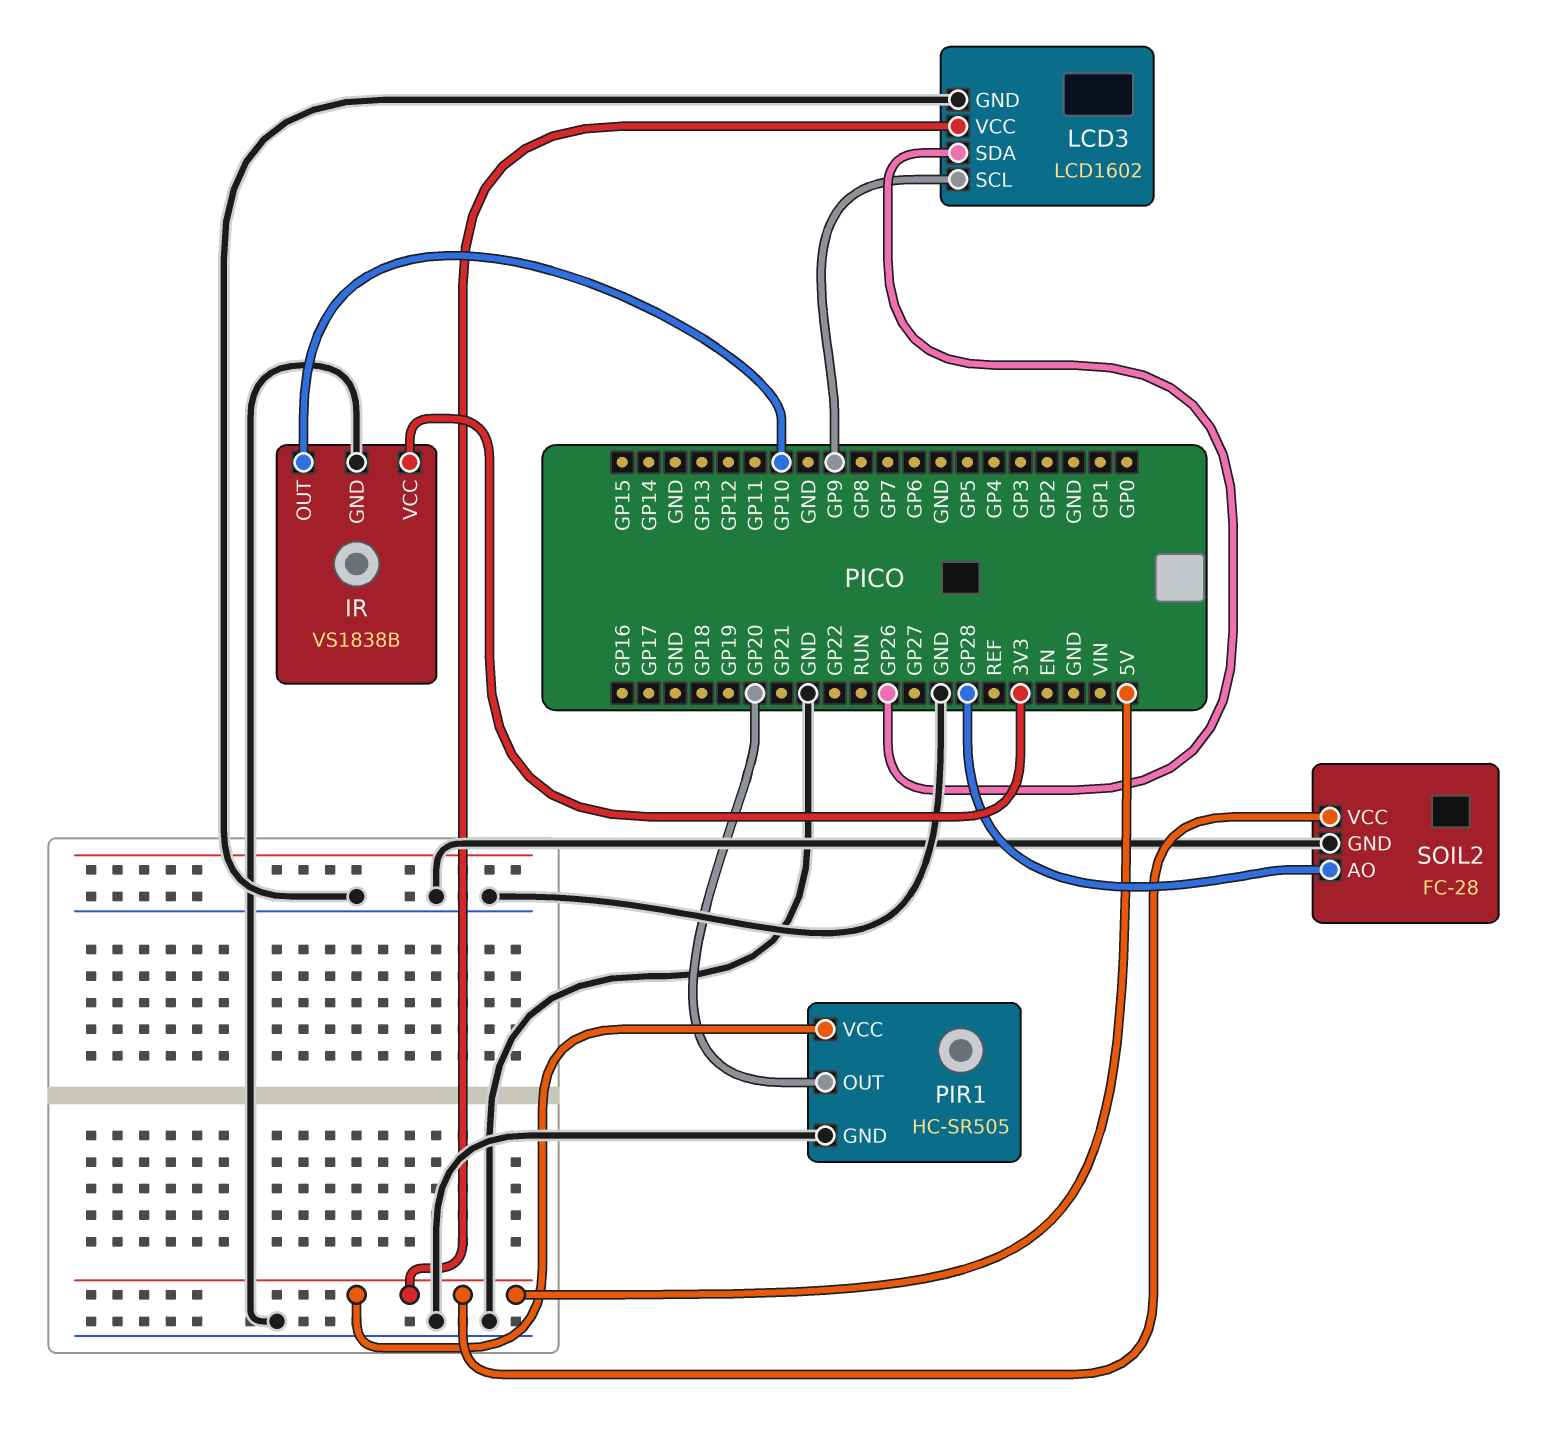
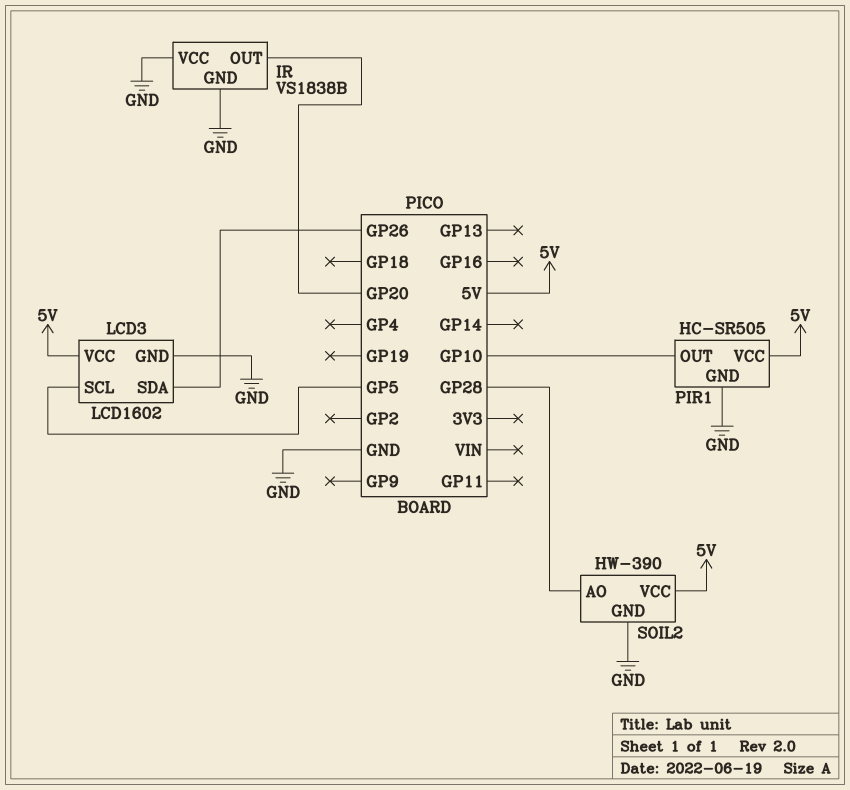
IR pin OUT: GP10 -> GP20
IR pin VCC: 3V3 -> GND
LCD3 pin SCL: GP9 -> GP5
PIR1 pin OUT: GP20 -> GP10
SOIL2: FC-28 -> HW-390

